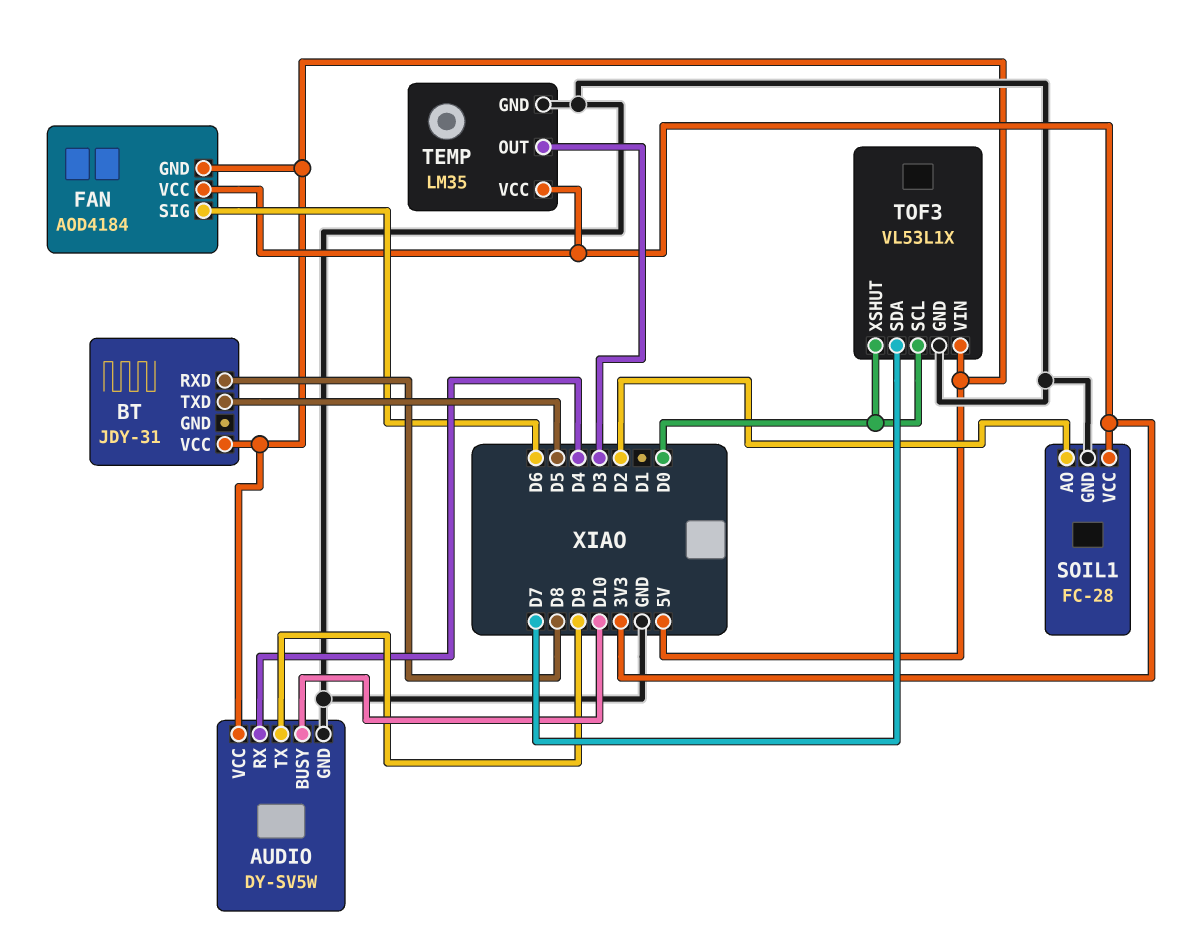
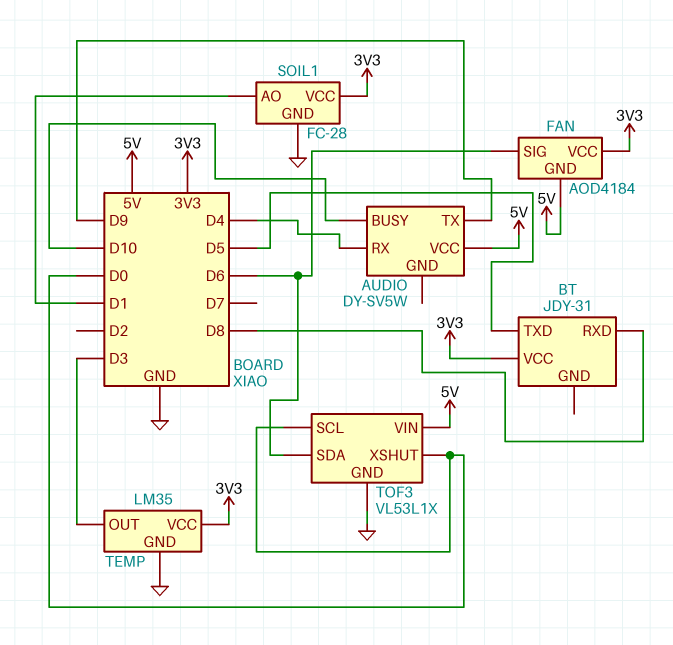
AUDIO pin GND: GND -> none
BT pin VCC: 5V -> 3V3
SOIL1 pin AO: D2 -> D1
TOF3 pin SDA: D7 -> D6

